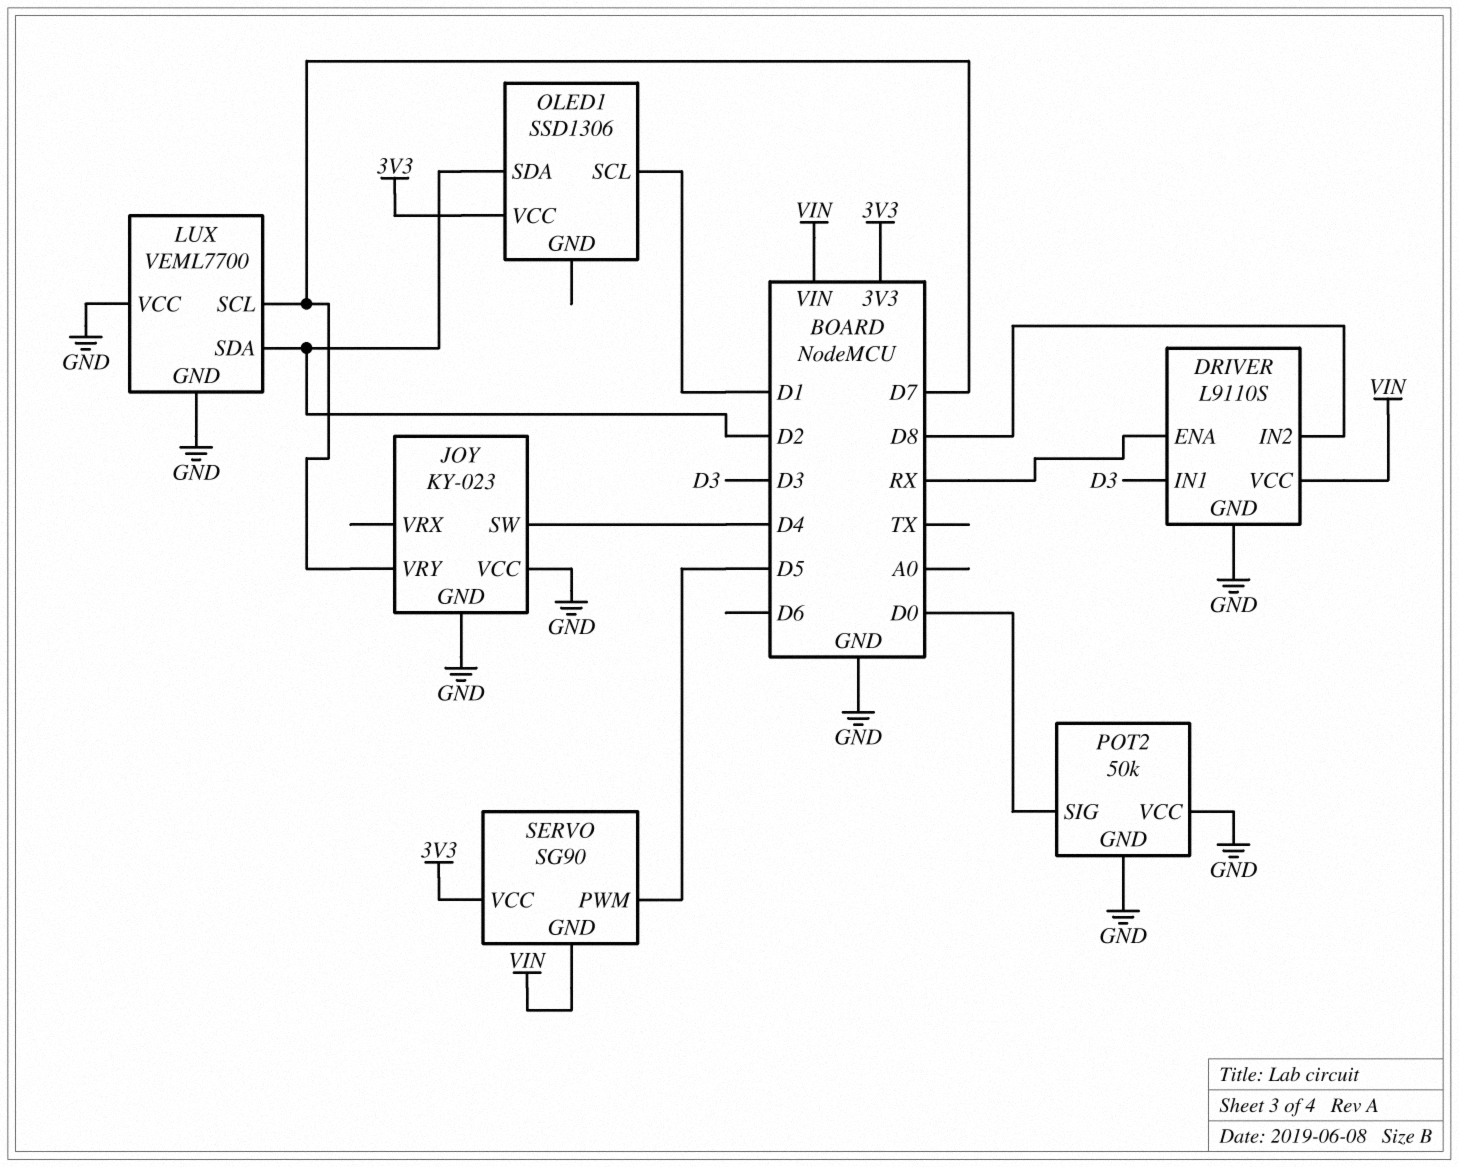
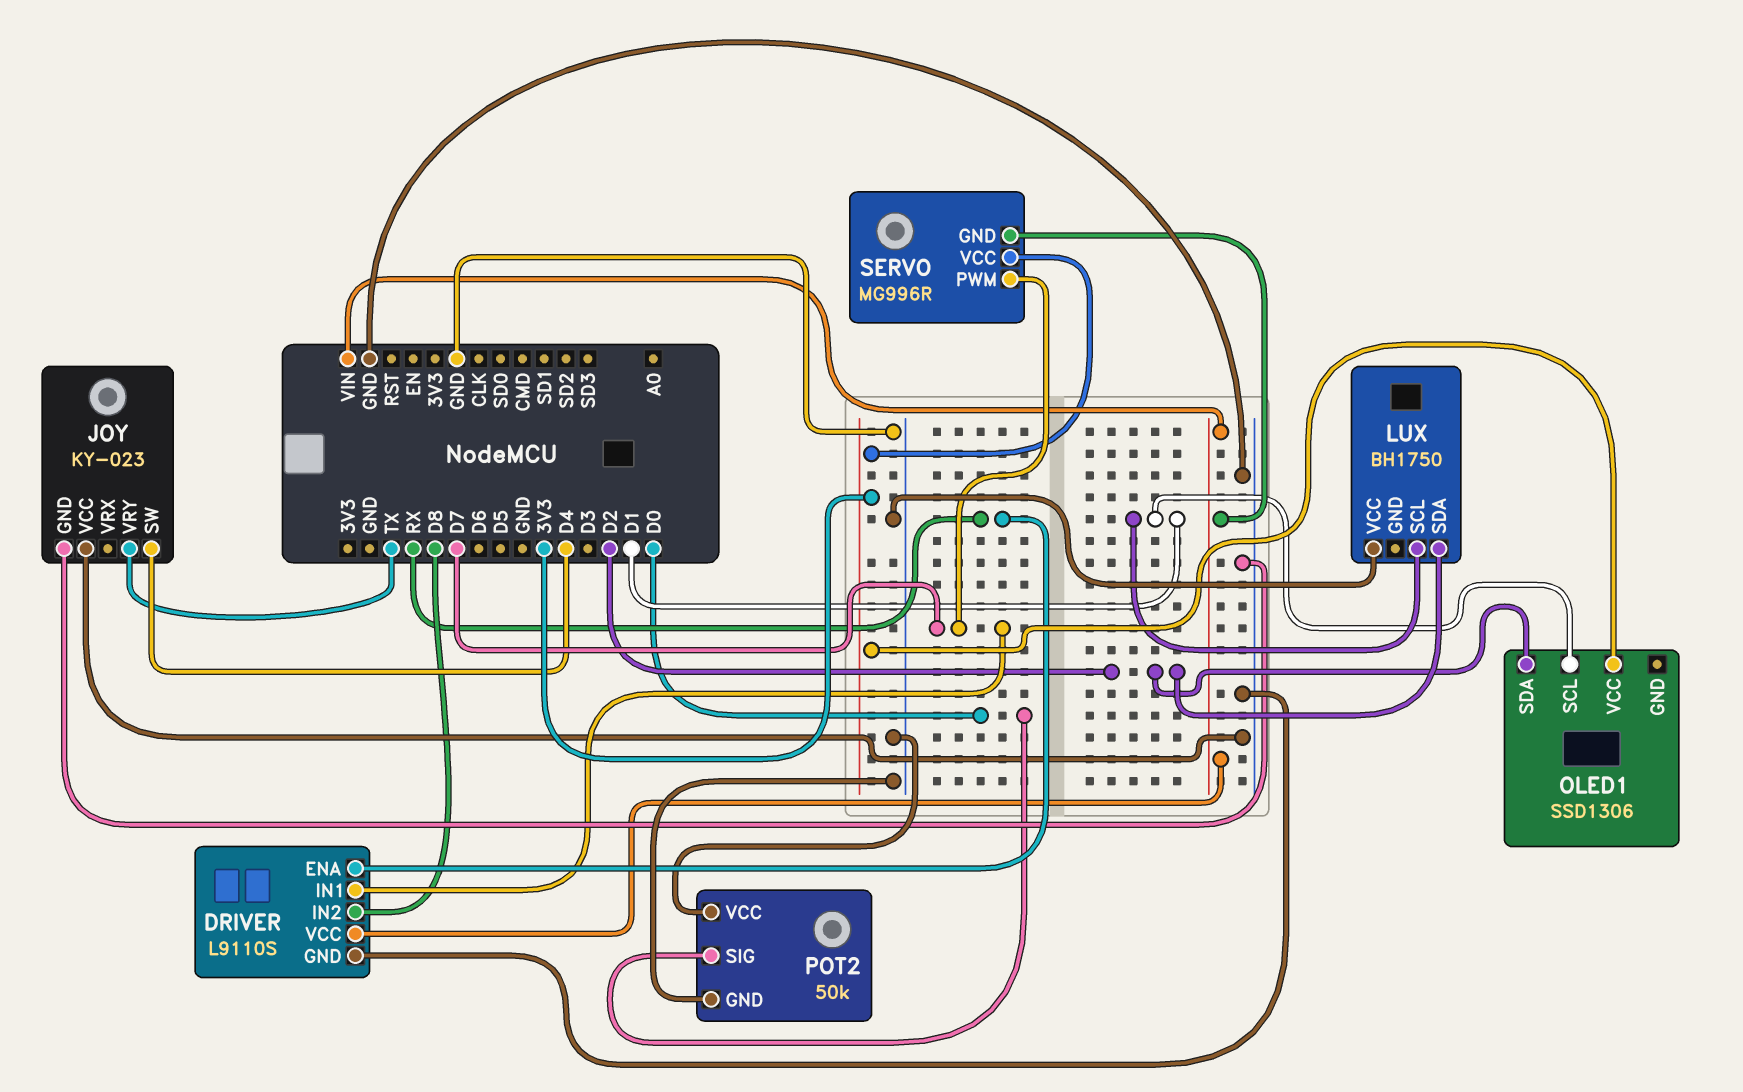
DRIVER pin IN1: D3 -> D7
JOY pin VRY: D7 -> TX
LUX: VEML7700 -> BH1750
LUX pin GND: GND -> none
LUX pin SCL: D7 -> D1
SERVO: SG90 -> MG996R
SERVO pin PWM: D5 -> D7

